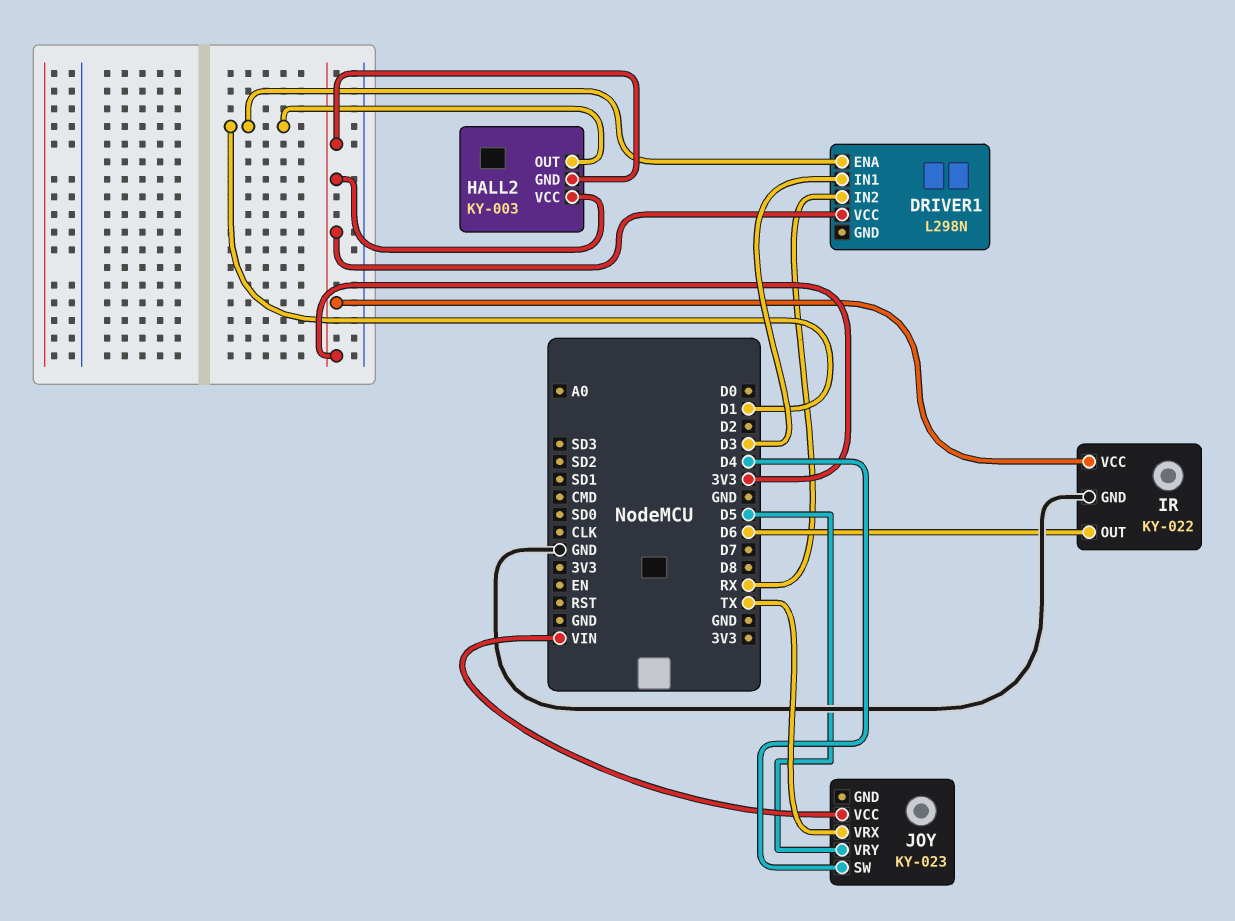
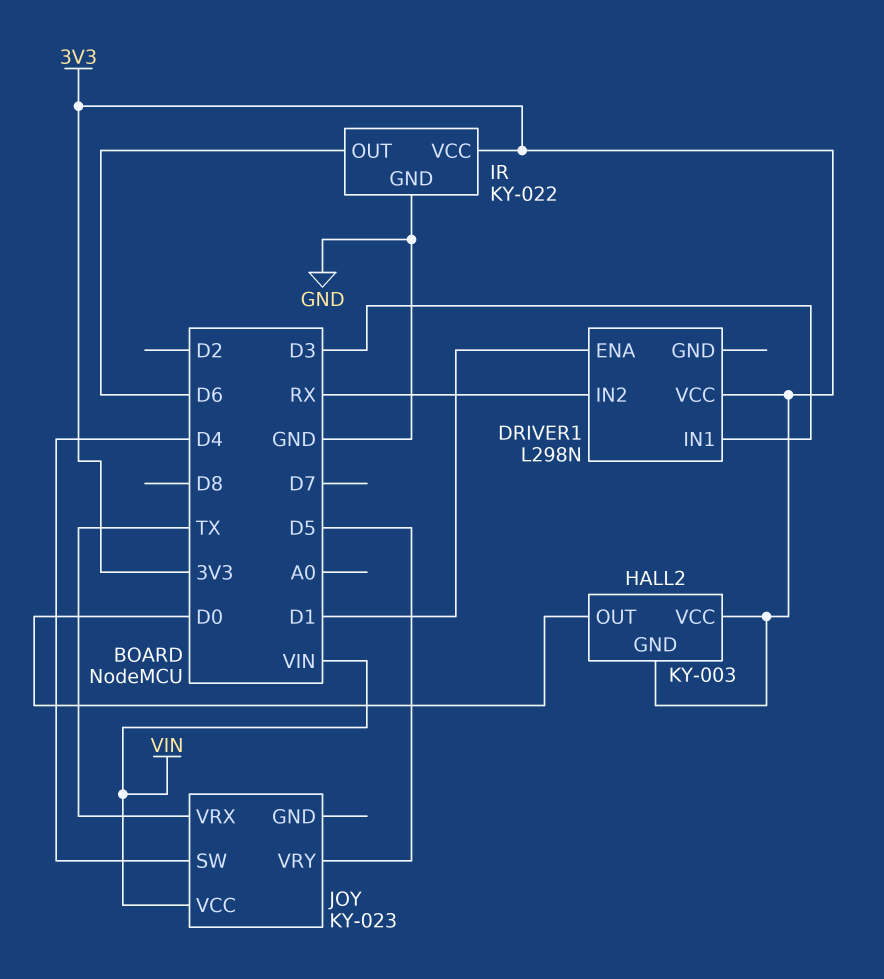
HALL2 pin OUT: D1 -> D0

